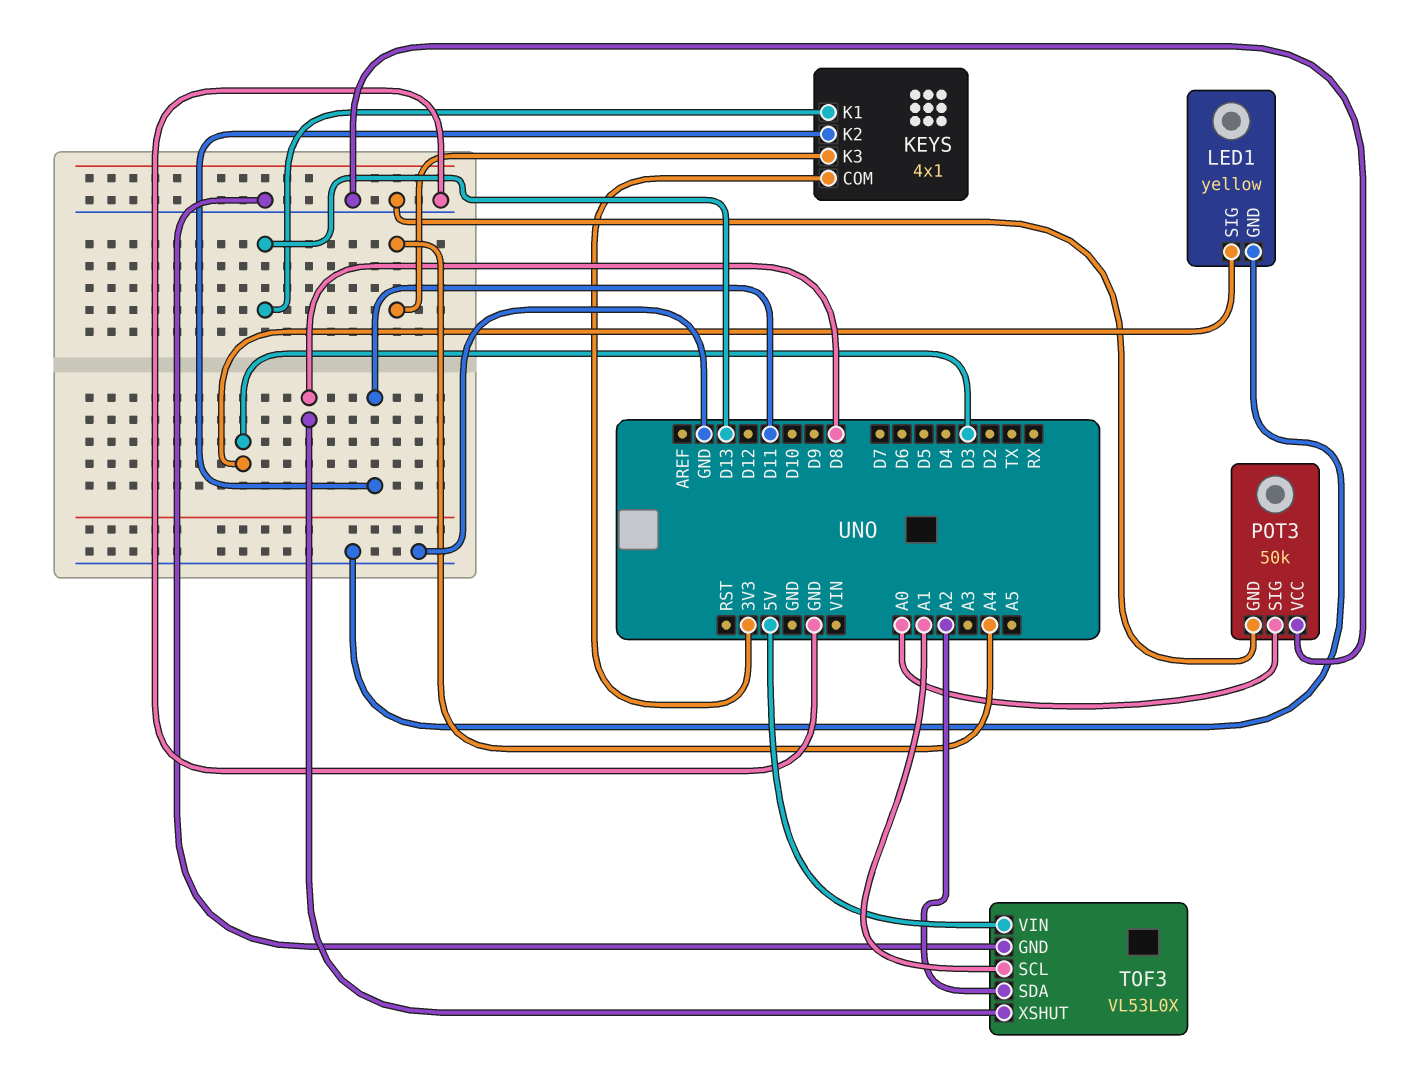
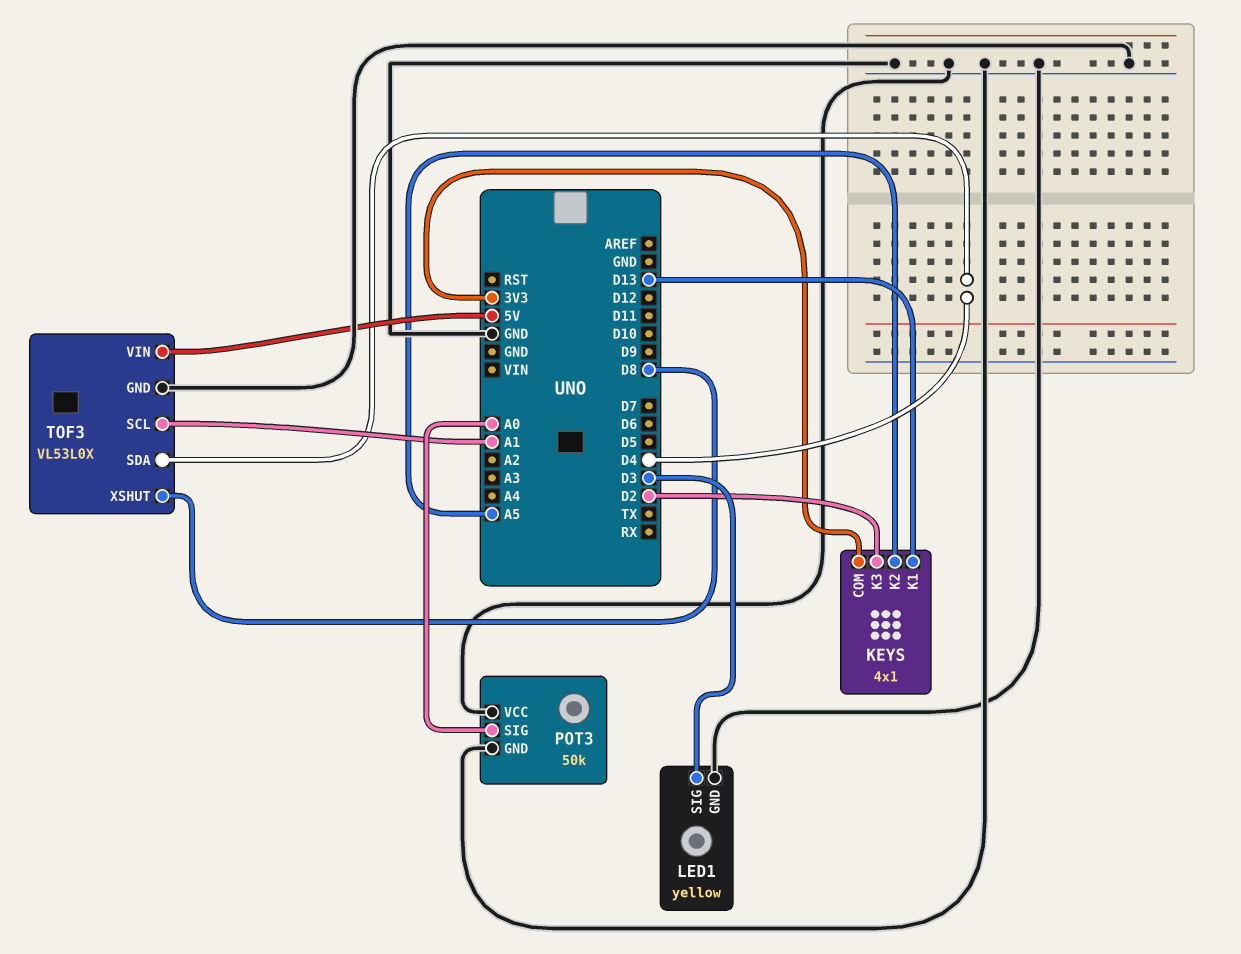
KEYS pin K2: D11 -> A5
KEYS pin K3: A4 -> D2
TOF3 pin SDA: A2 -> D4

